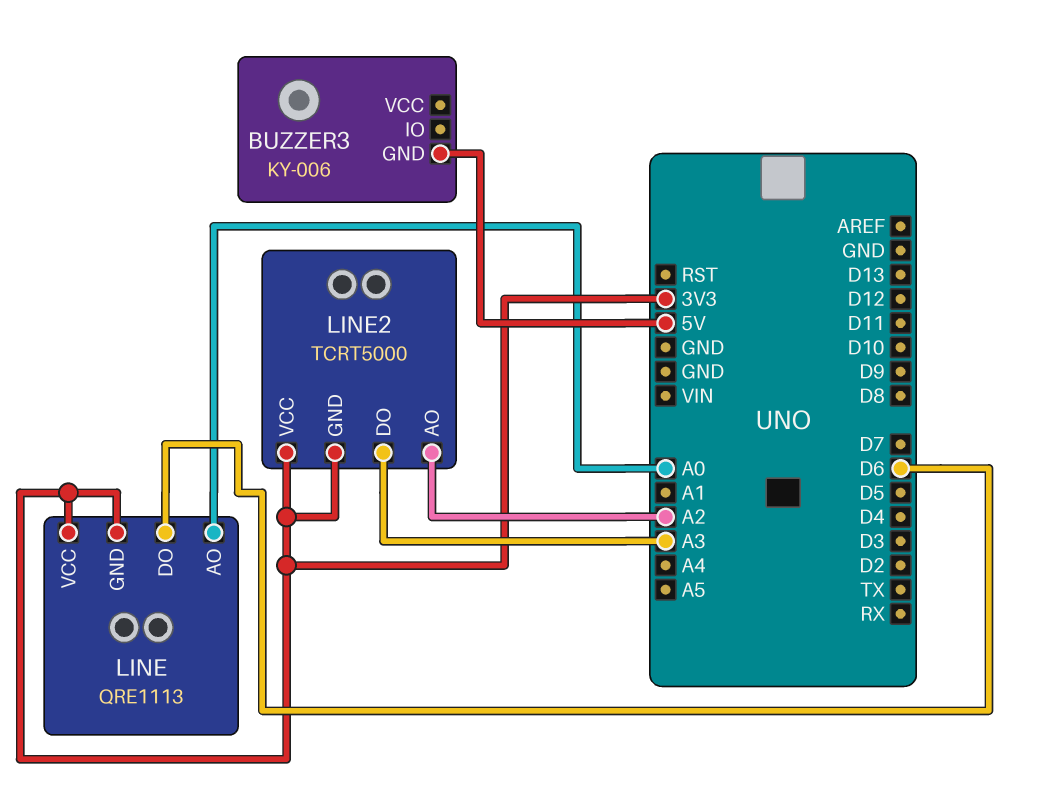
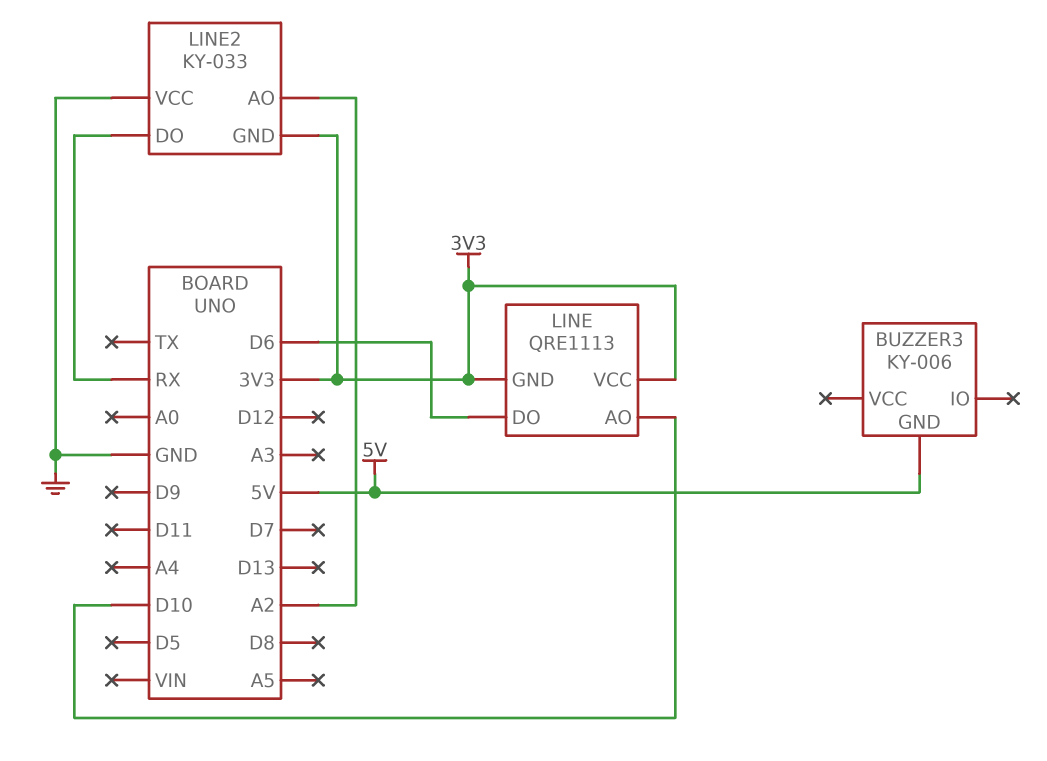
LINE pin AO: A0 -> D10
LINE2: TCRT5000 -> KY-033
LINE2 pin DO: A3 -> RX
LINE2 pin VCC: 3V3 -> GND

